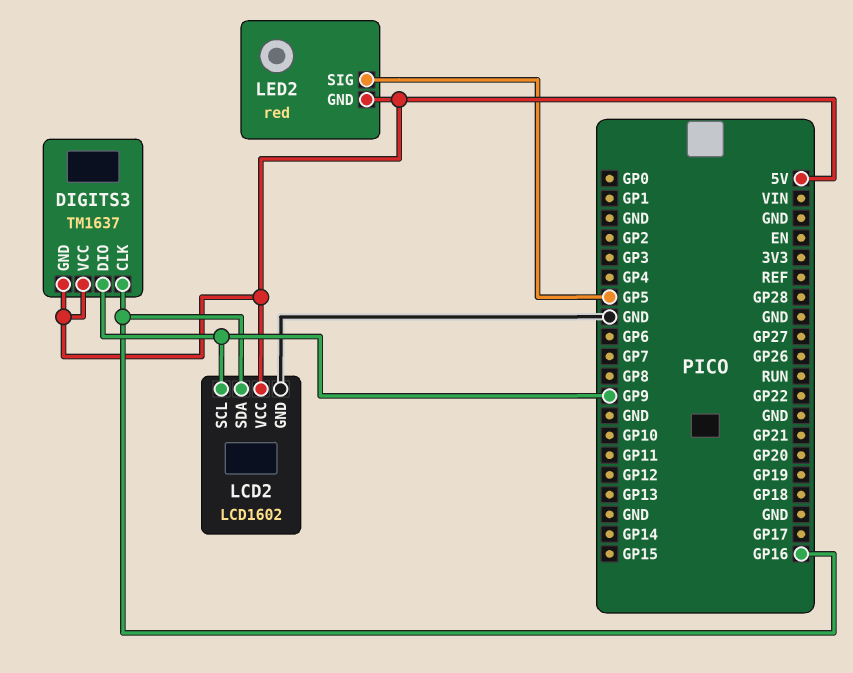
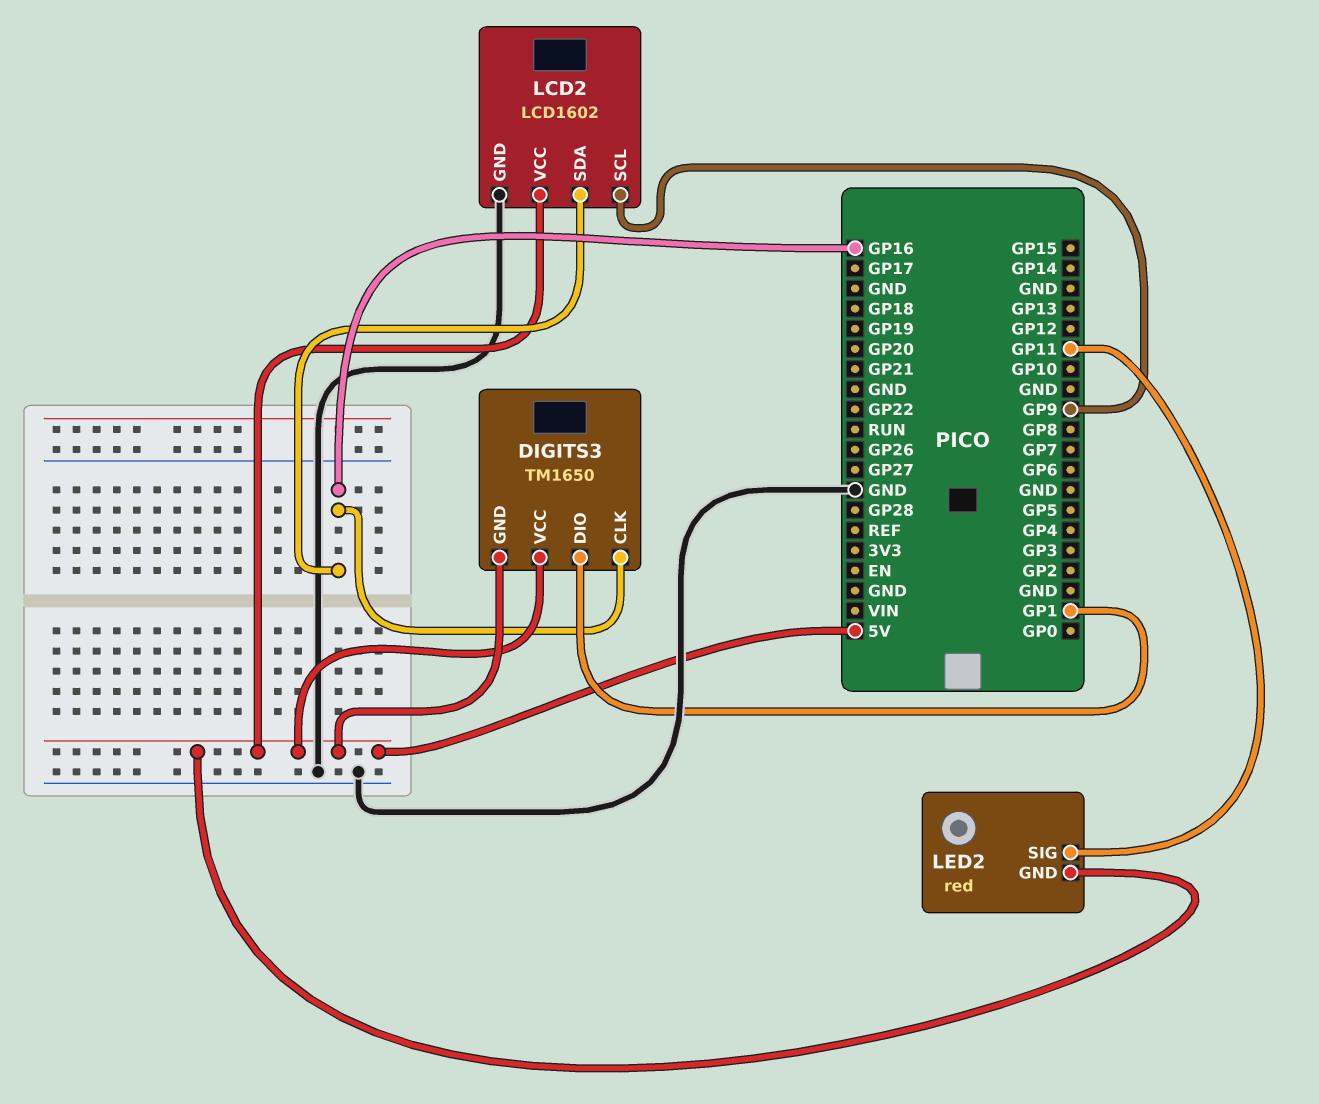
DIGITS3: TM1637 -> TM1650
DIGITS3 pin DIO: GP9 -> GP1
LED2 pin SIG: GP5 -> GP11

